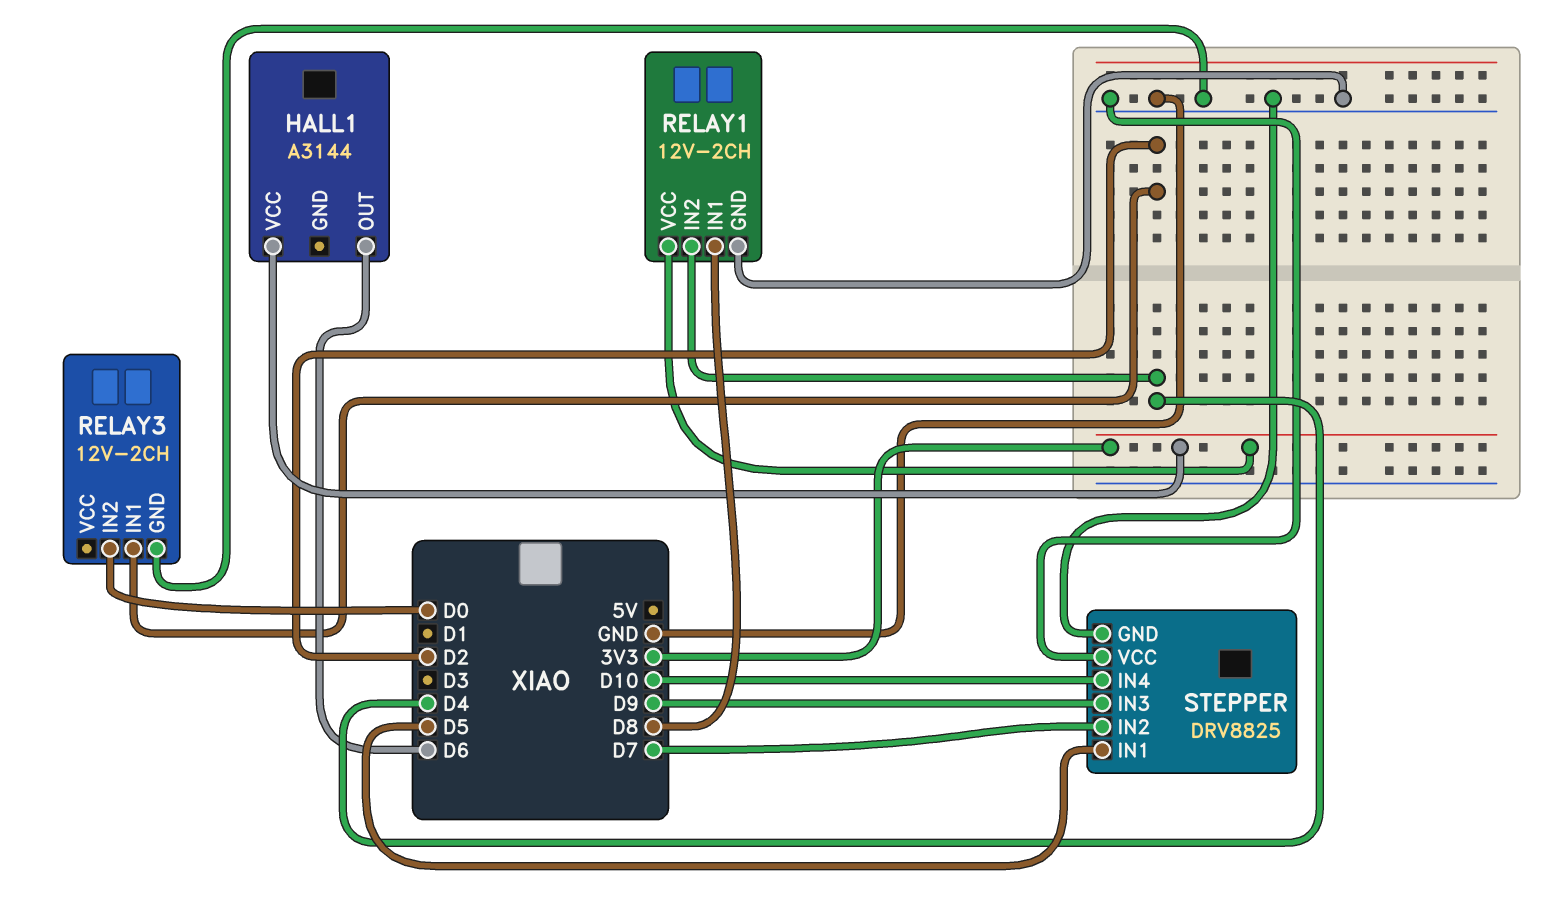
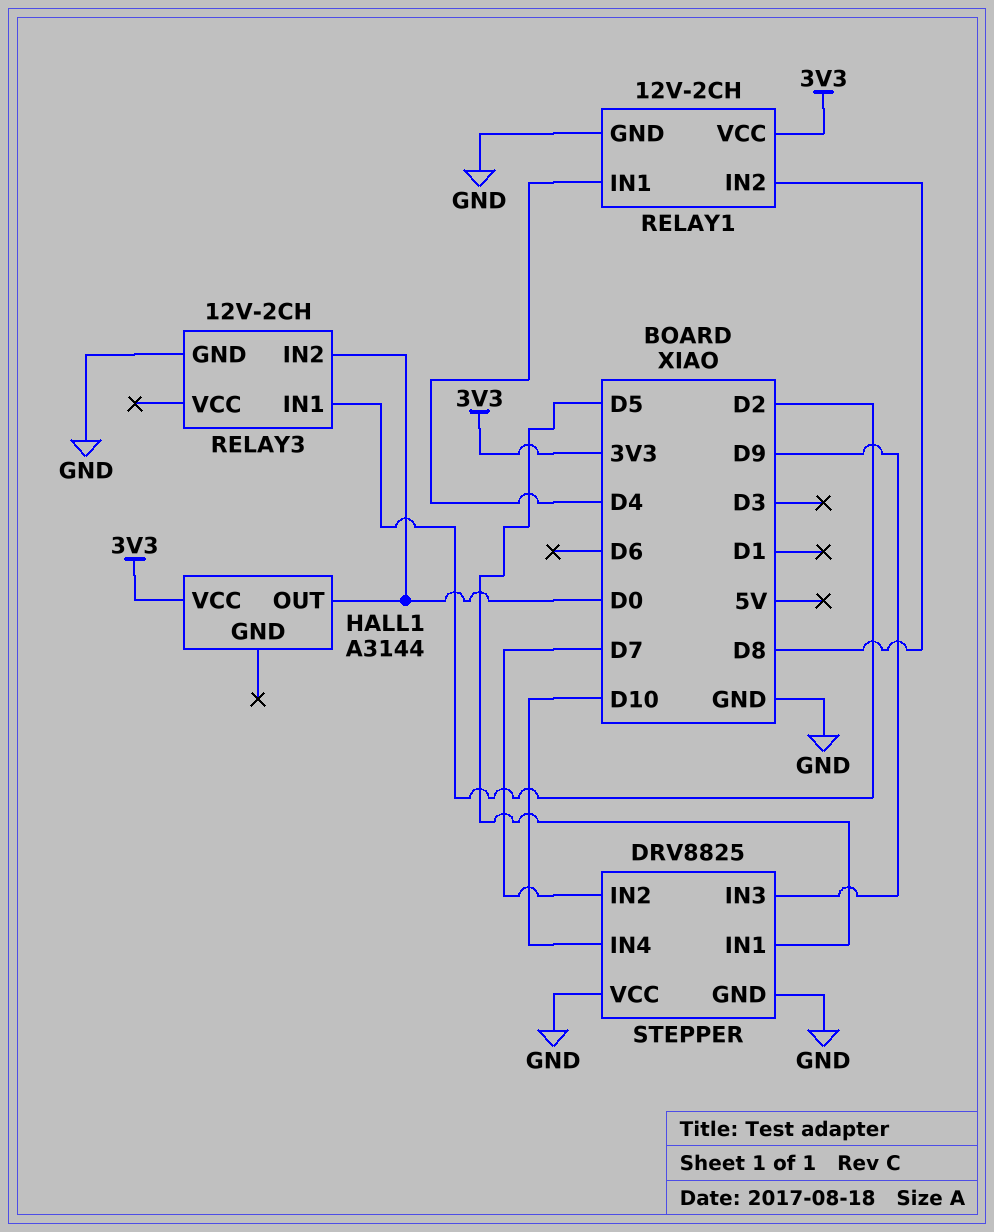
HALL1 pin OUT: D6 -> D0
RELAY1 pin IN1: D8 -> D4
RELAY1 pin IN2: D4 -> D8

